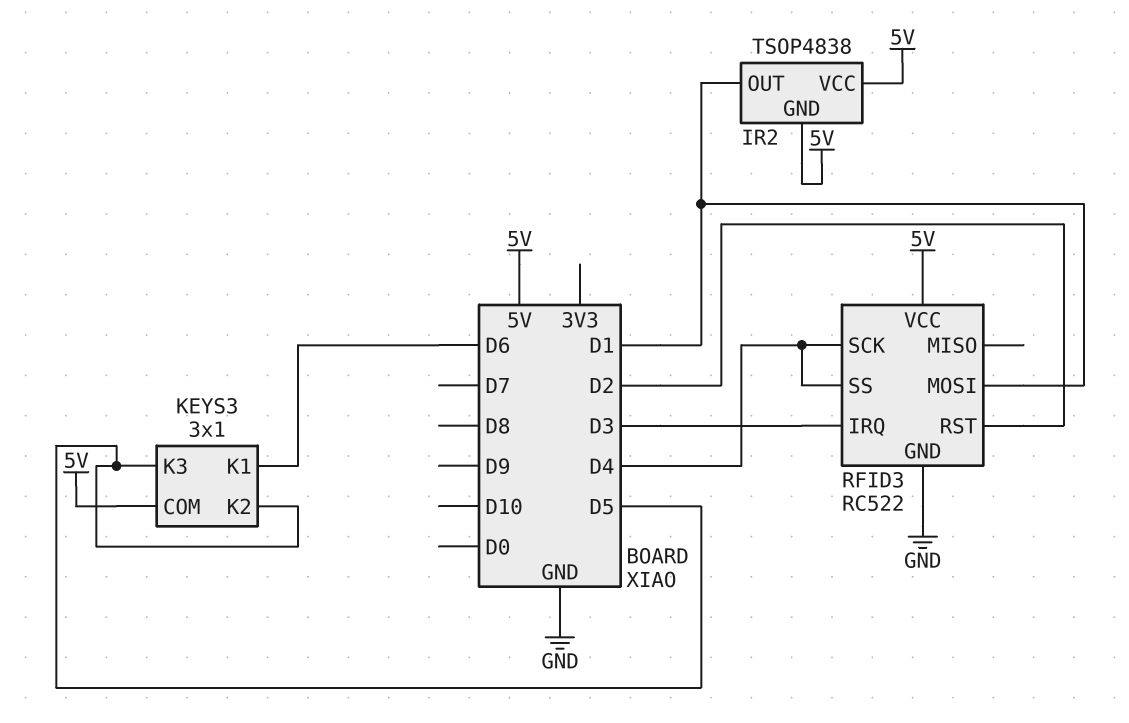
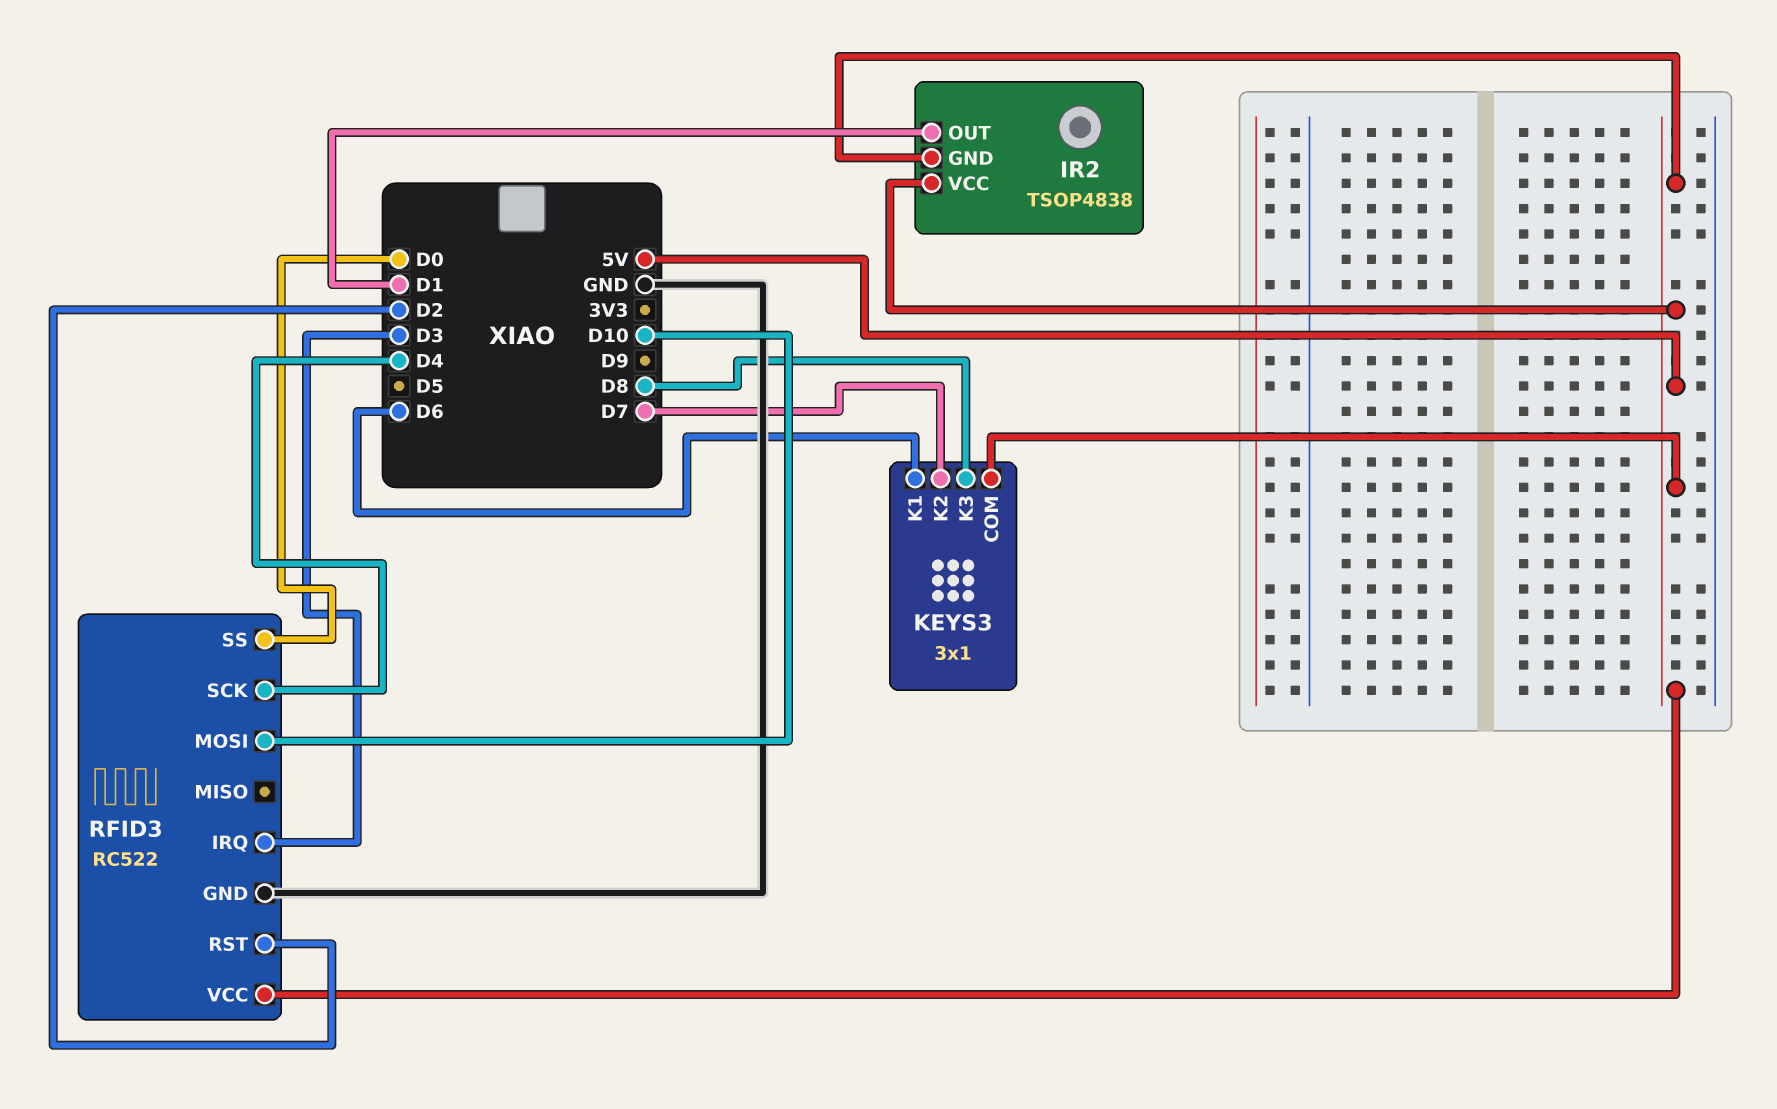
KEYS3 pin K2: D5 -> D7
KEYS3 pin K3: D5 -> D8
RFID3 pin MOSI: D1 -> D10
RFID3 pin SS: D4 -> D0

